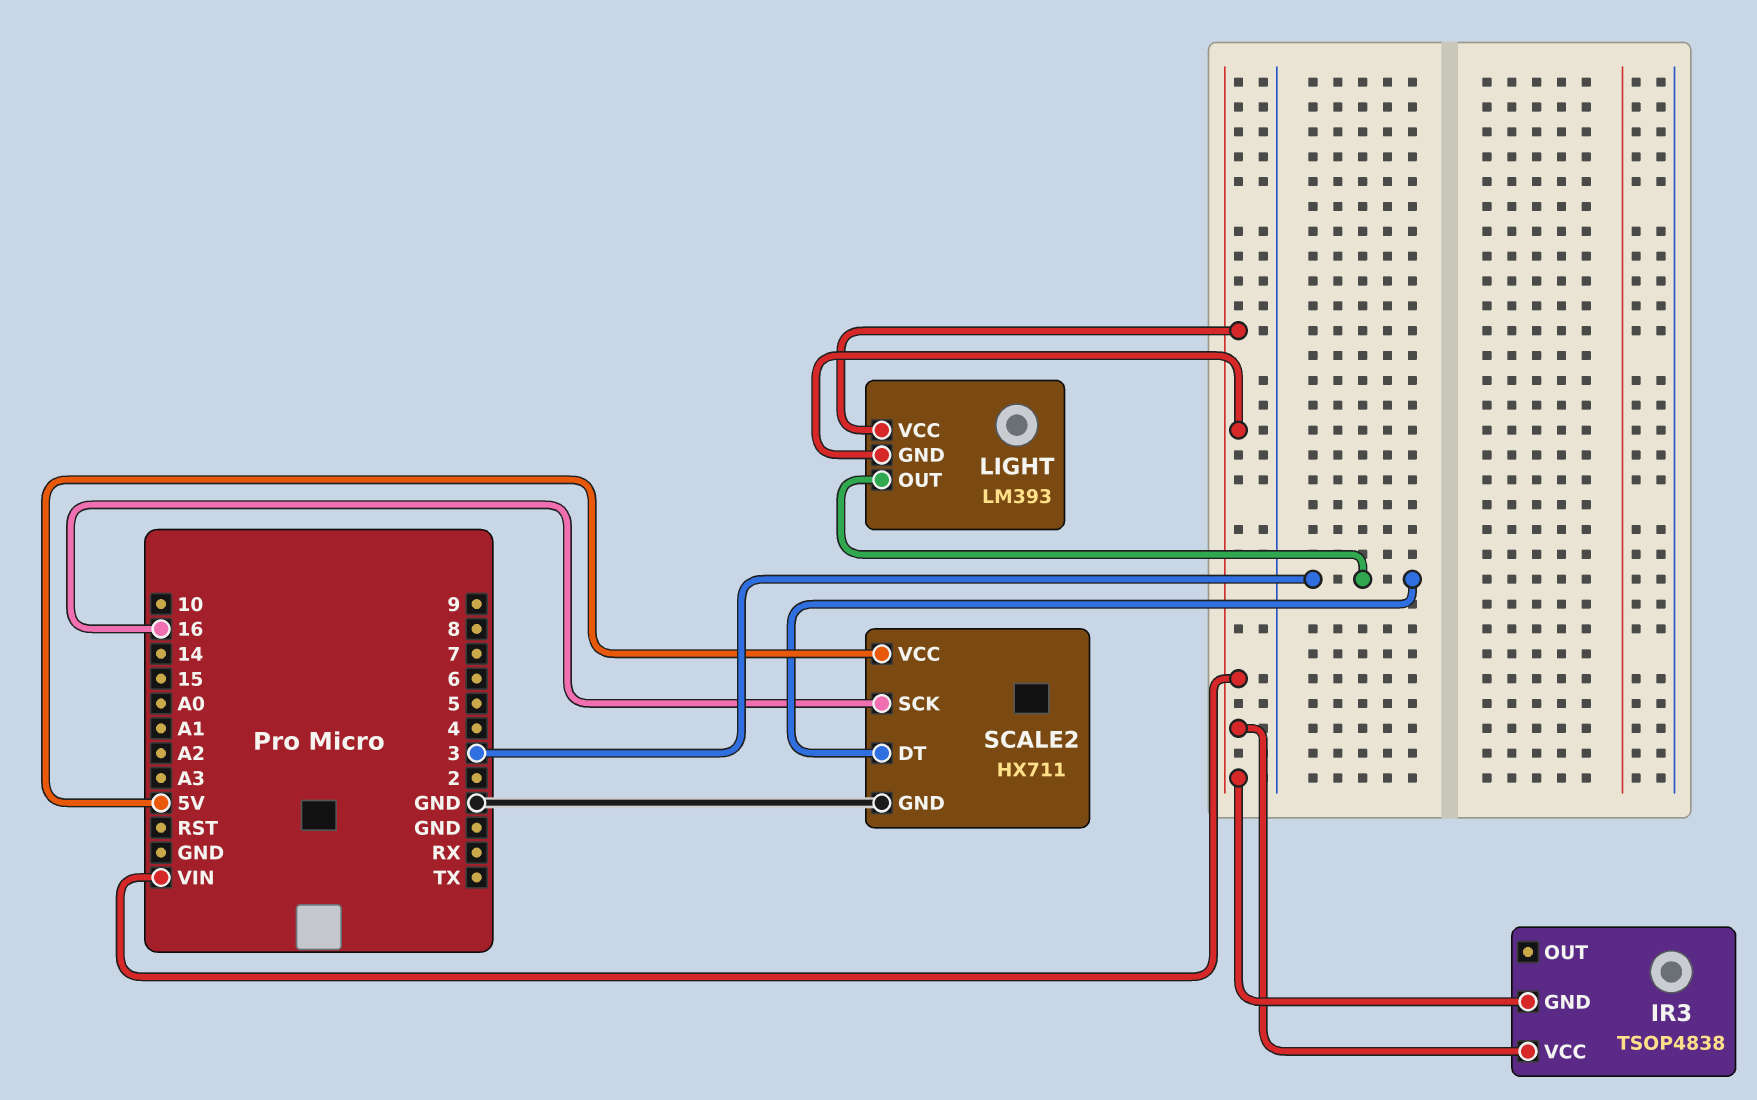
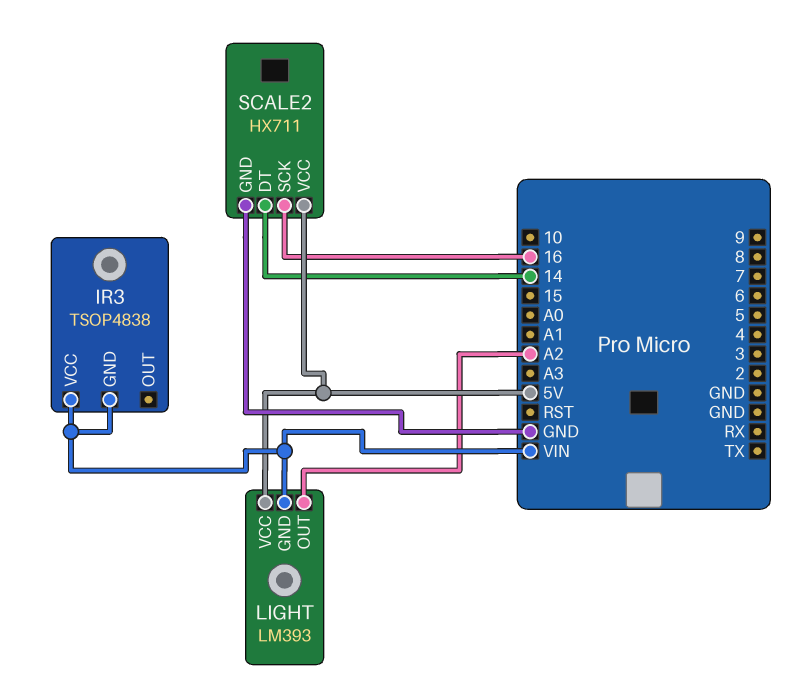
LIGHT pin OUT: 3 -> A2
LIGHT pin VCC: VIN -> 5V
SCALE2 pin DT: 3 -> 14

